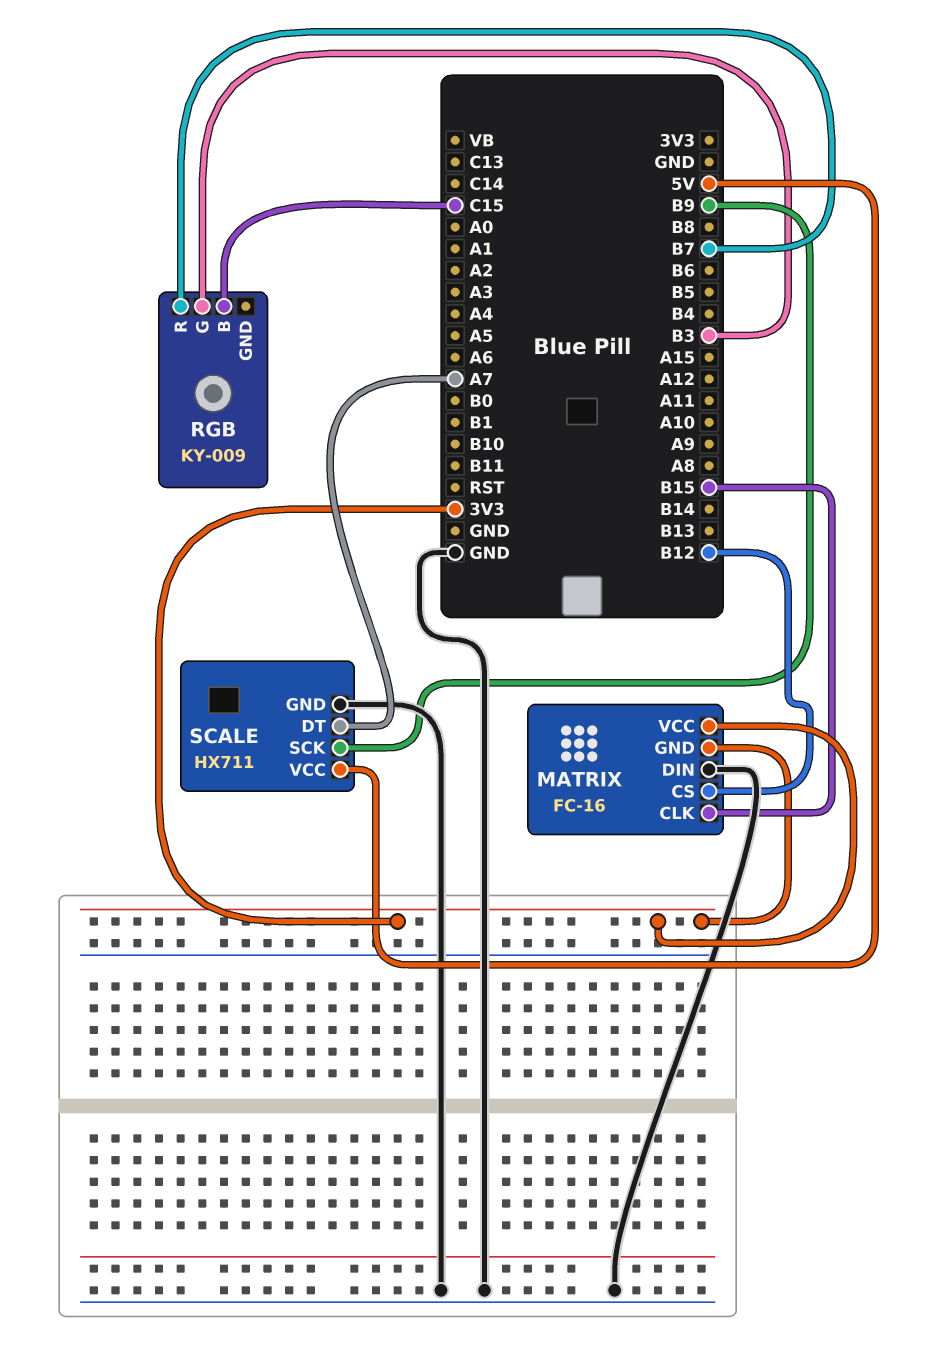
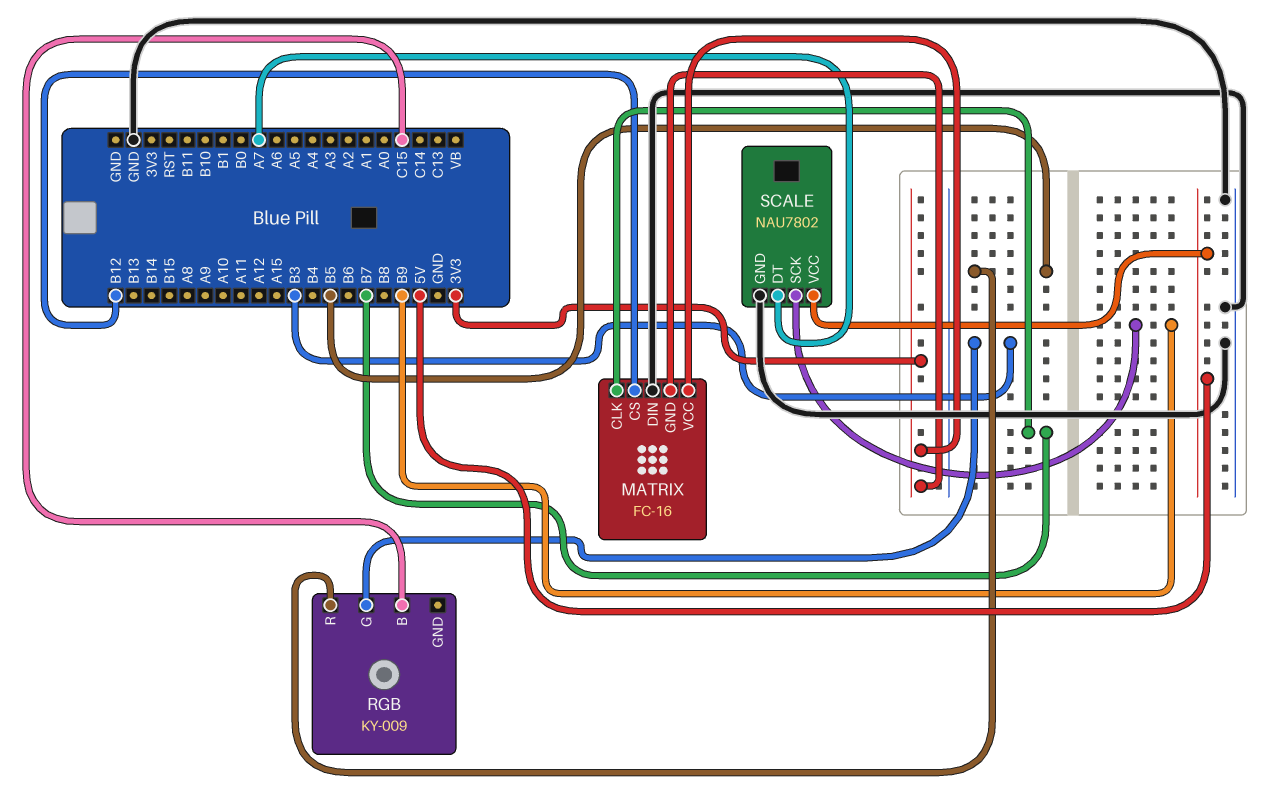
MATRIX pin CLK: B15 -> B7
RGB pin R: B7 -> B5
SCALE: HX711 -> NAU7802

